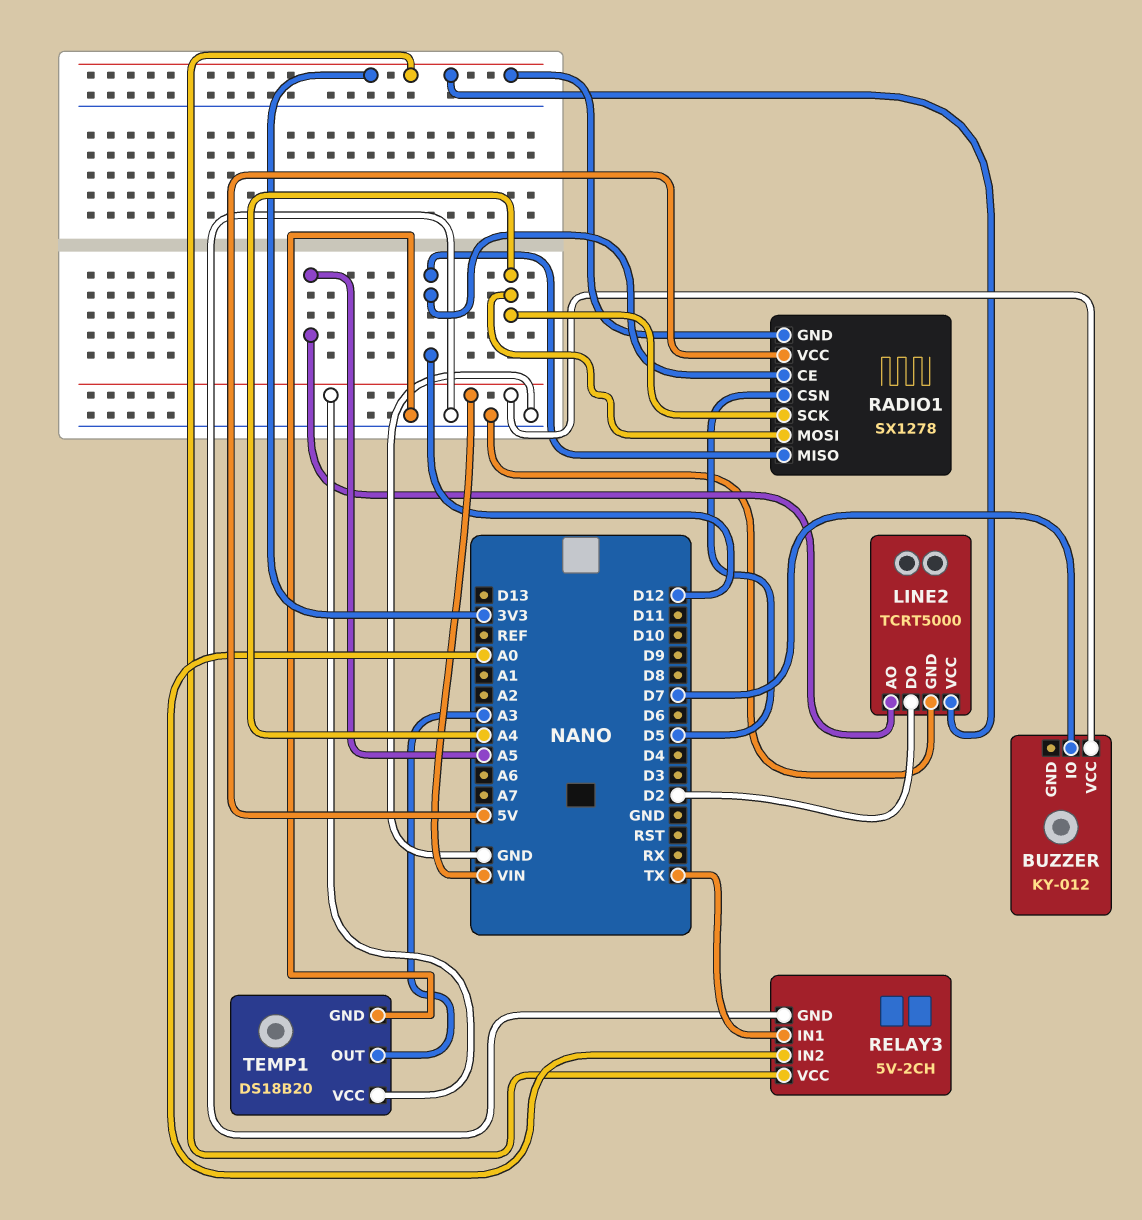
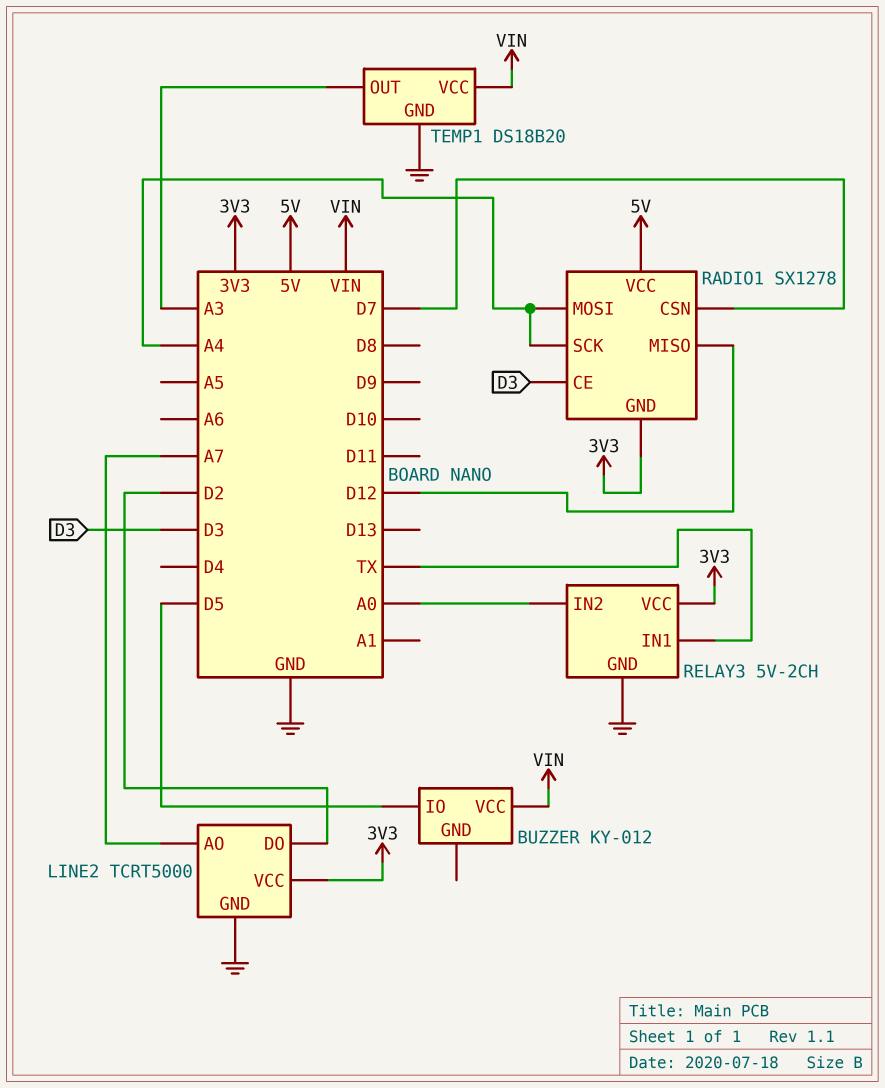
BUZZER pin IO: D7 -> D5
LINE2 pin AO: A5 -> A7
RADIO1 pin CE: D12 -> D3
RADIO1 pin CSN: D5 -> D7

